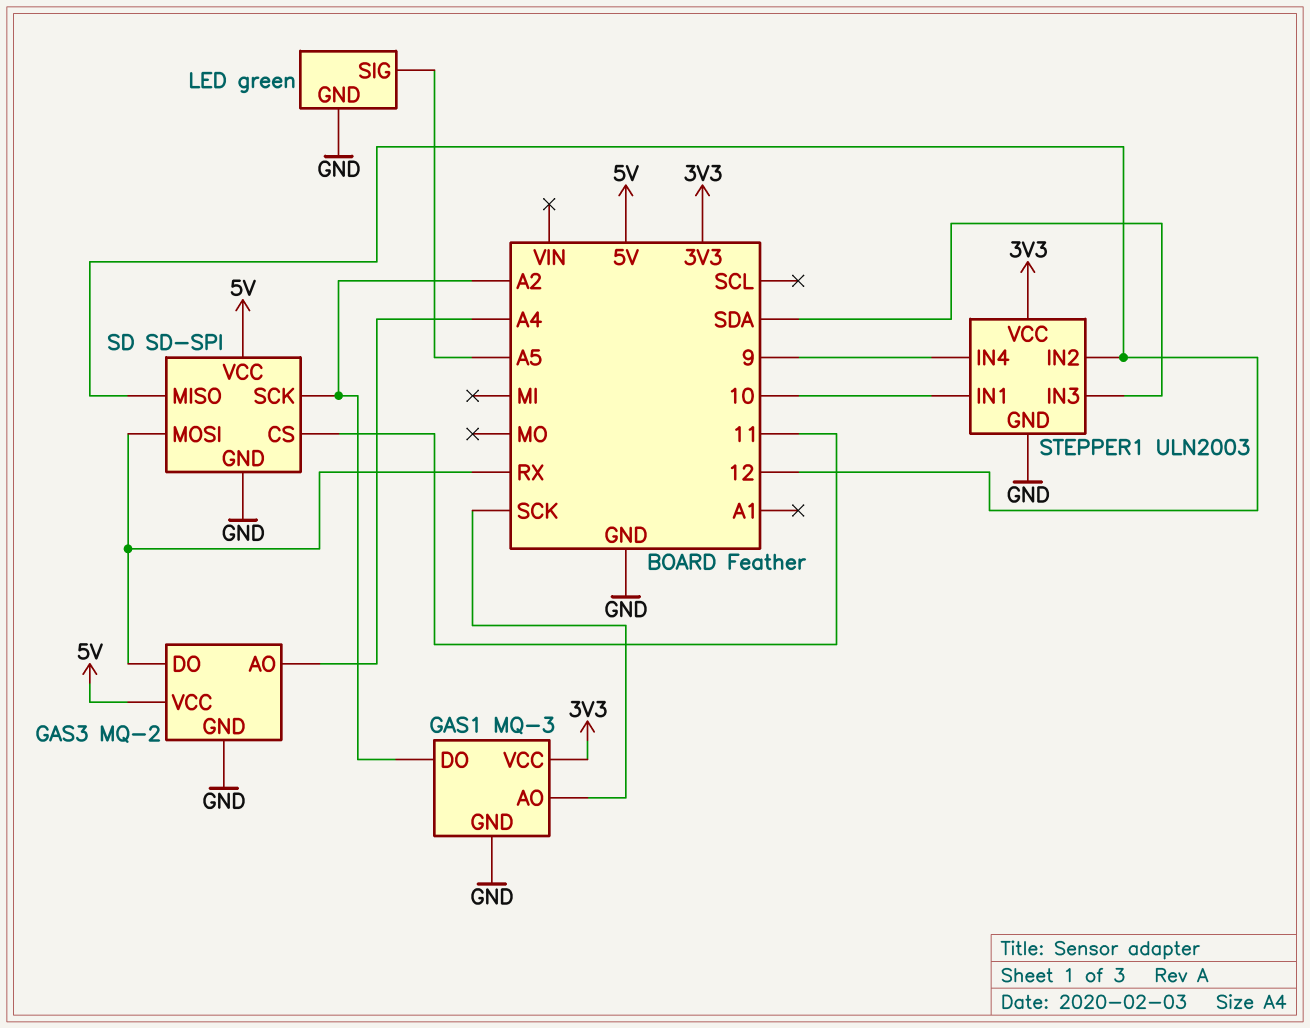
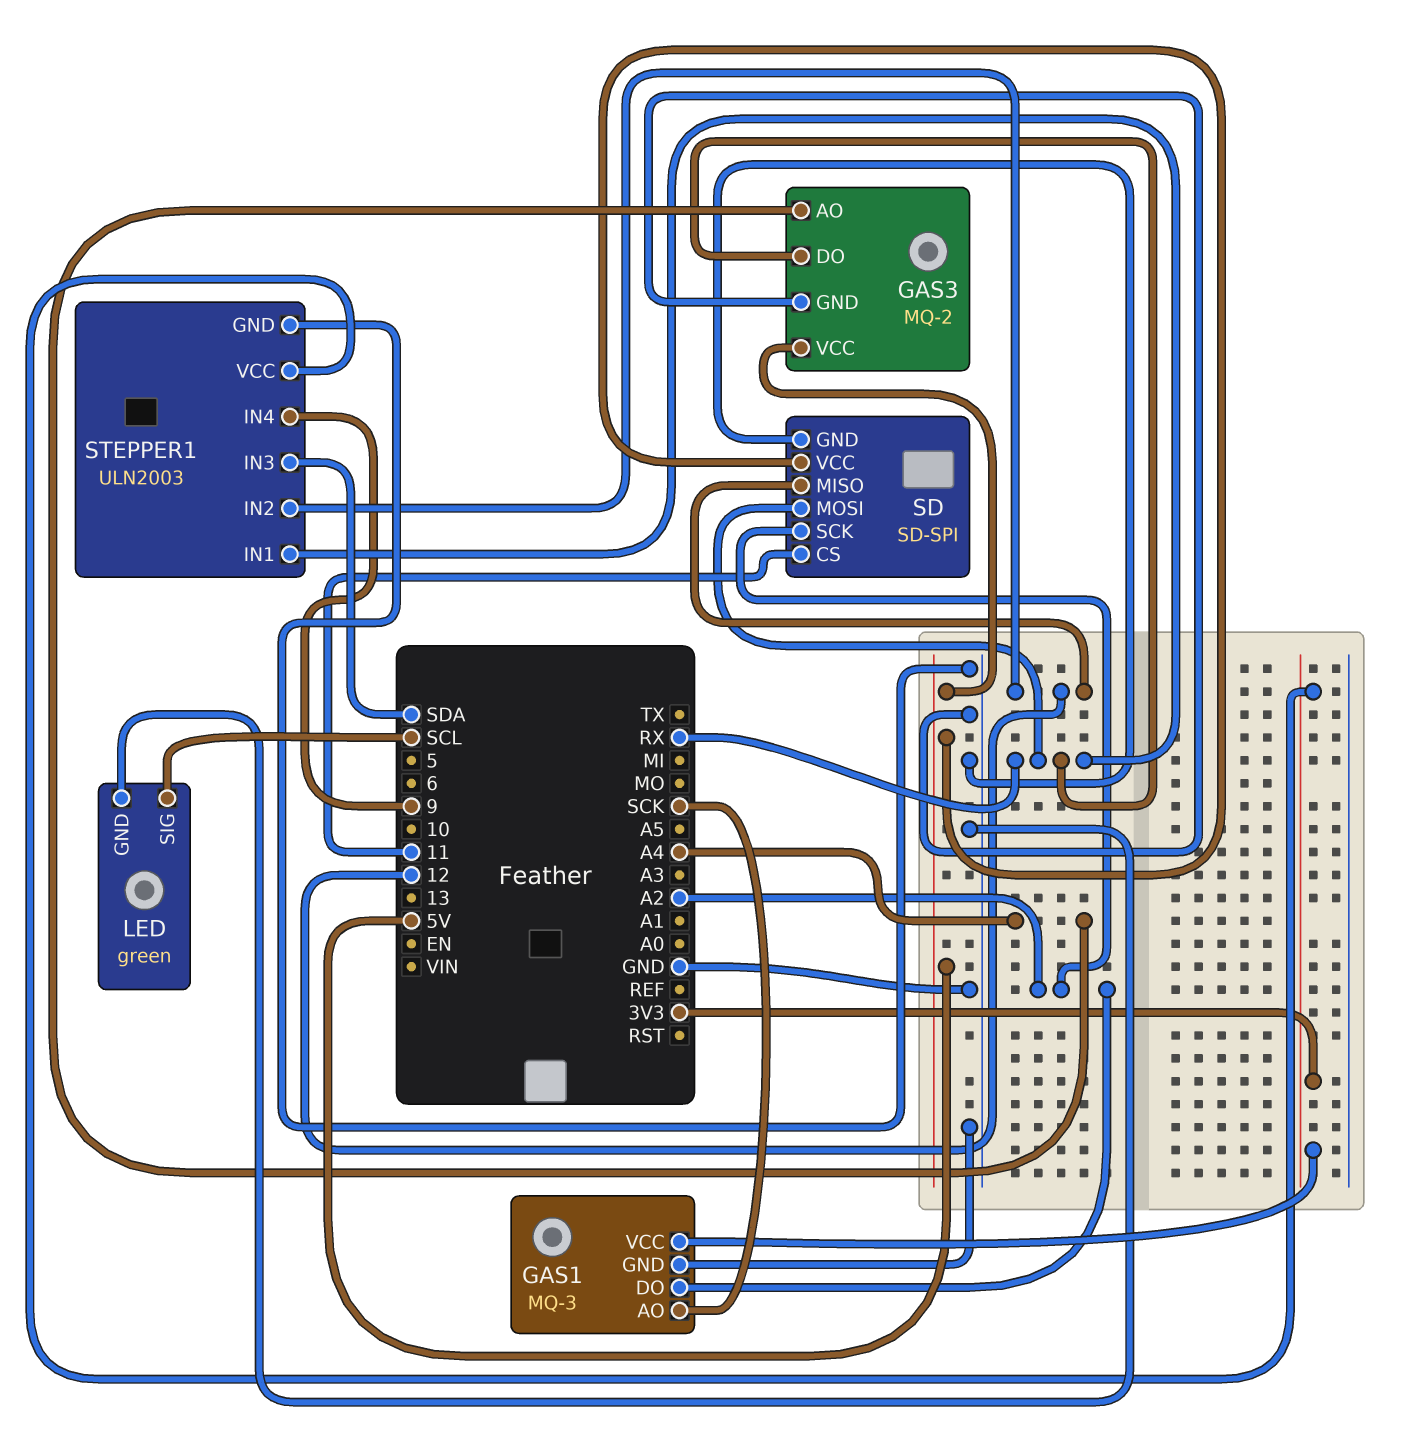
LED pin SIG: A5 -> SCL
STEPPER1 pin IN1: 10 -> RX

